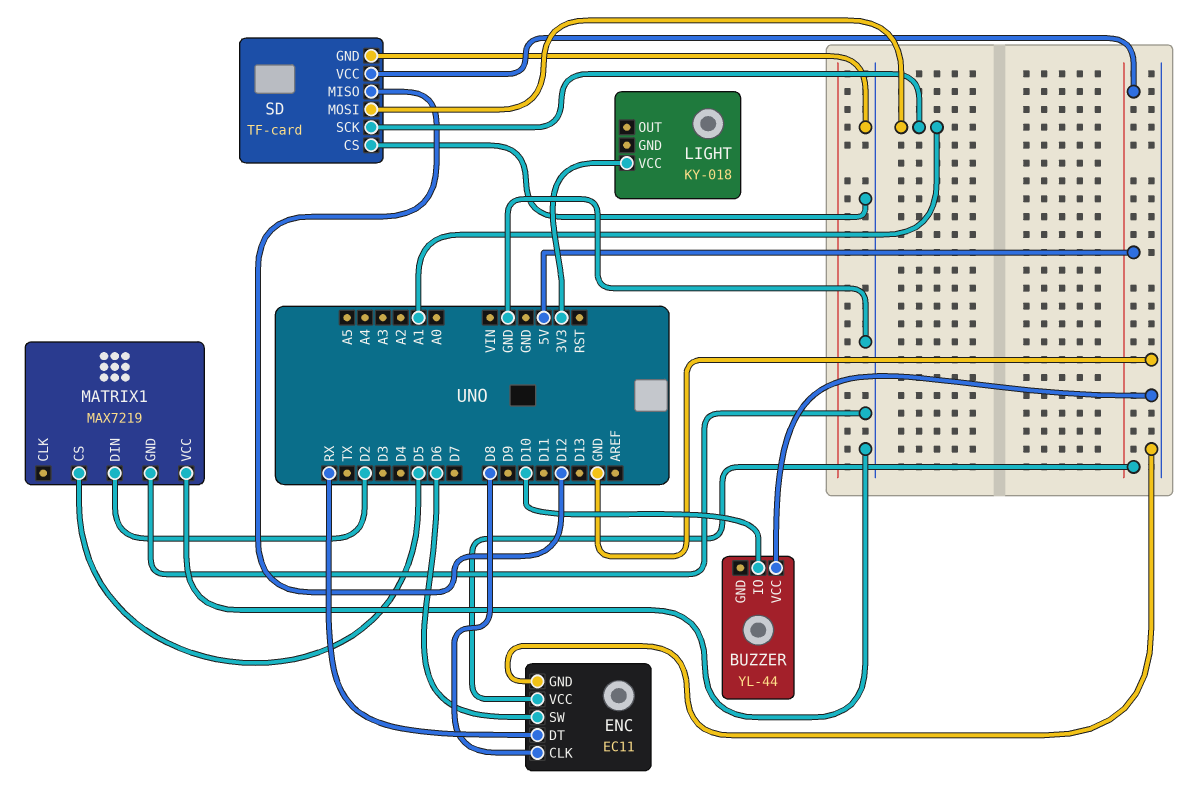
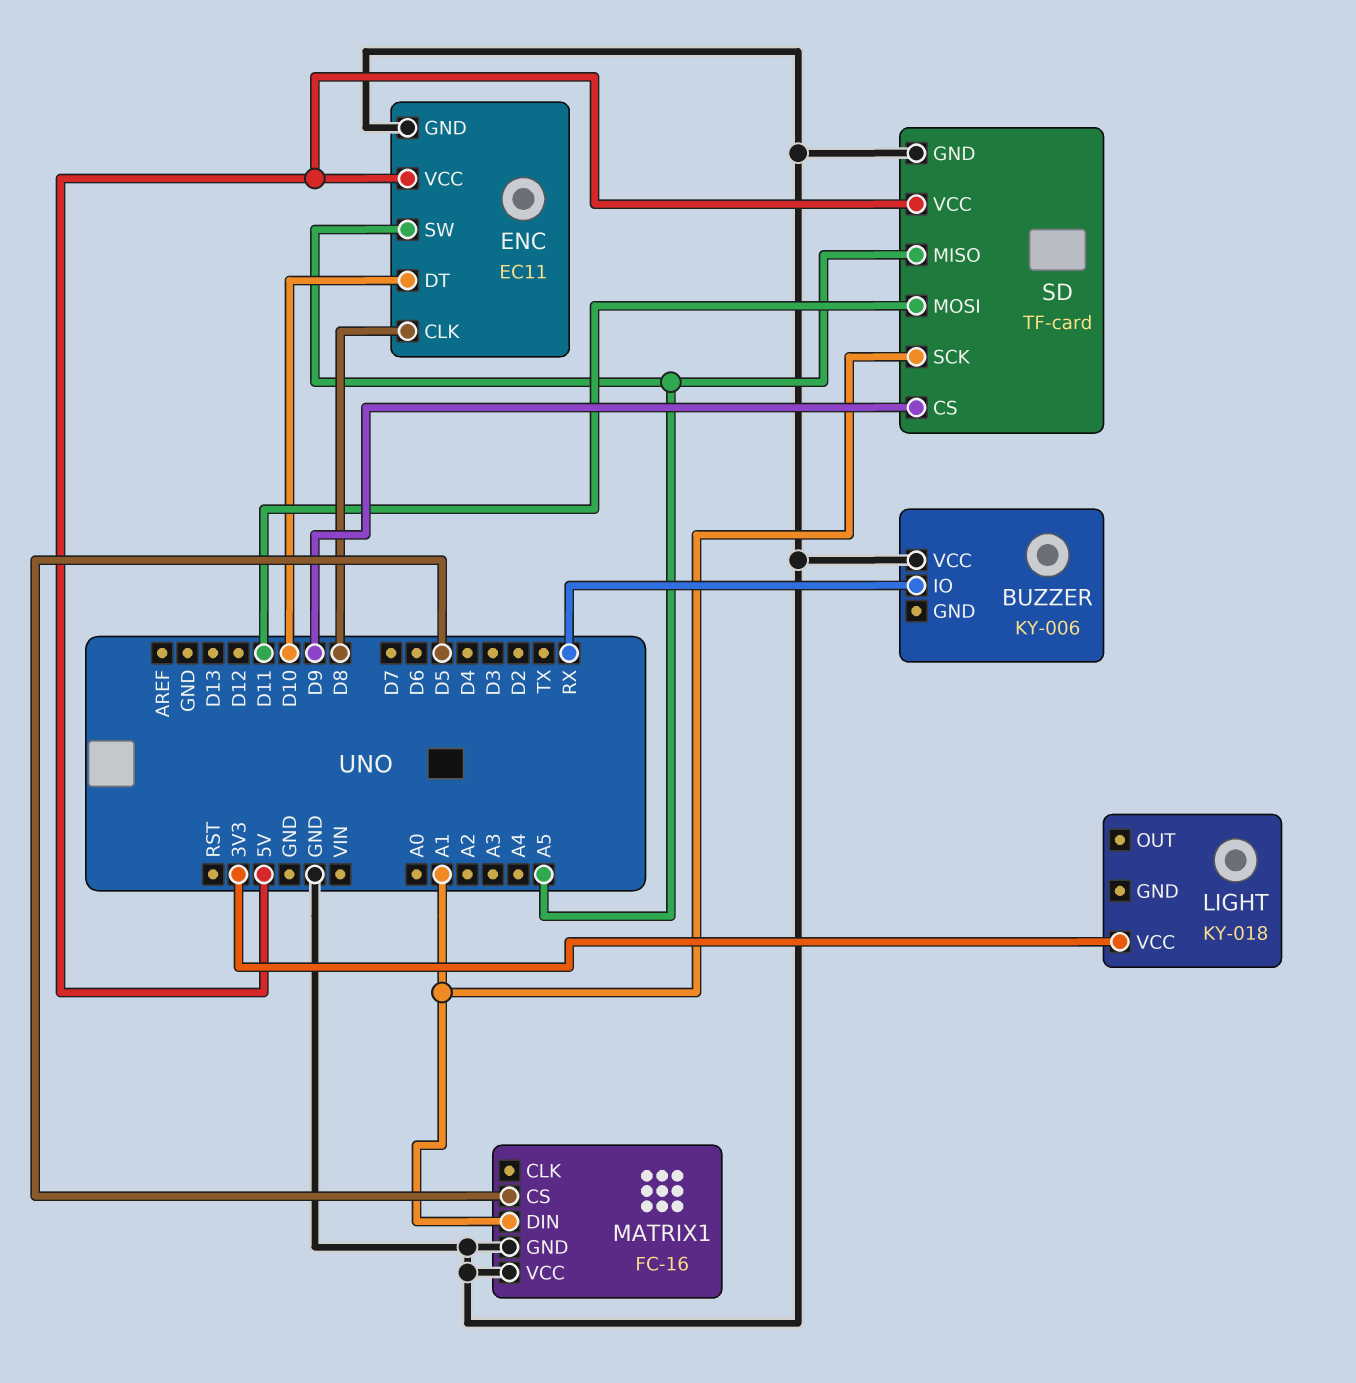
BUZZER: YL-44 -> KY-006
BUZZER pin IO: D10 -> RX
ENC pin DT: RX -> D10
ENC pin SW: D6 -> A5
MATRIX1: MAX7219 -> FC-16
MATRIX1 pin DIN: D2 -> A1
SD pin CS: GND -> D9
SD pin MISO: D12 -> A5
SD pin MOSI: A1 -> D11

